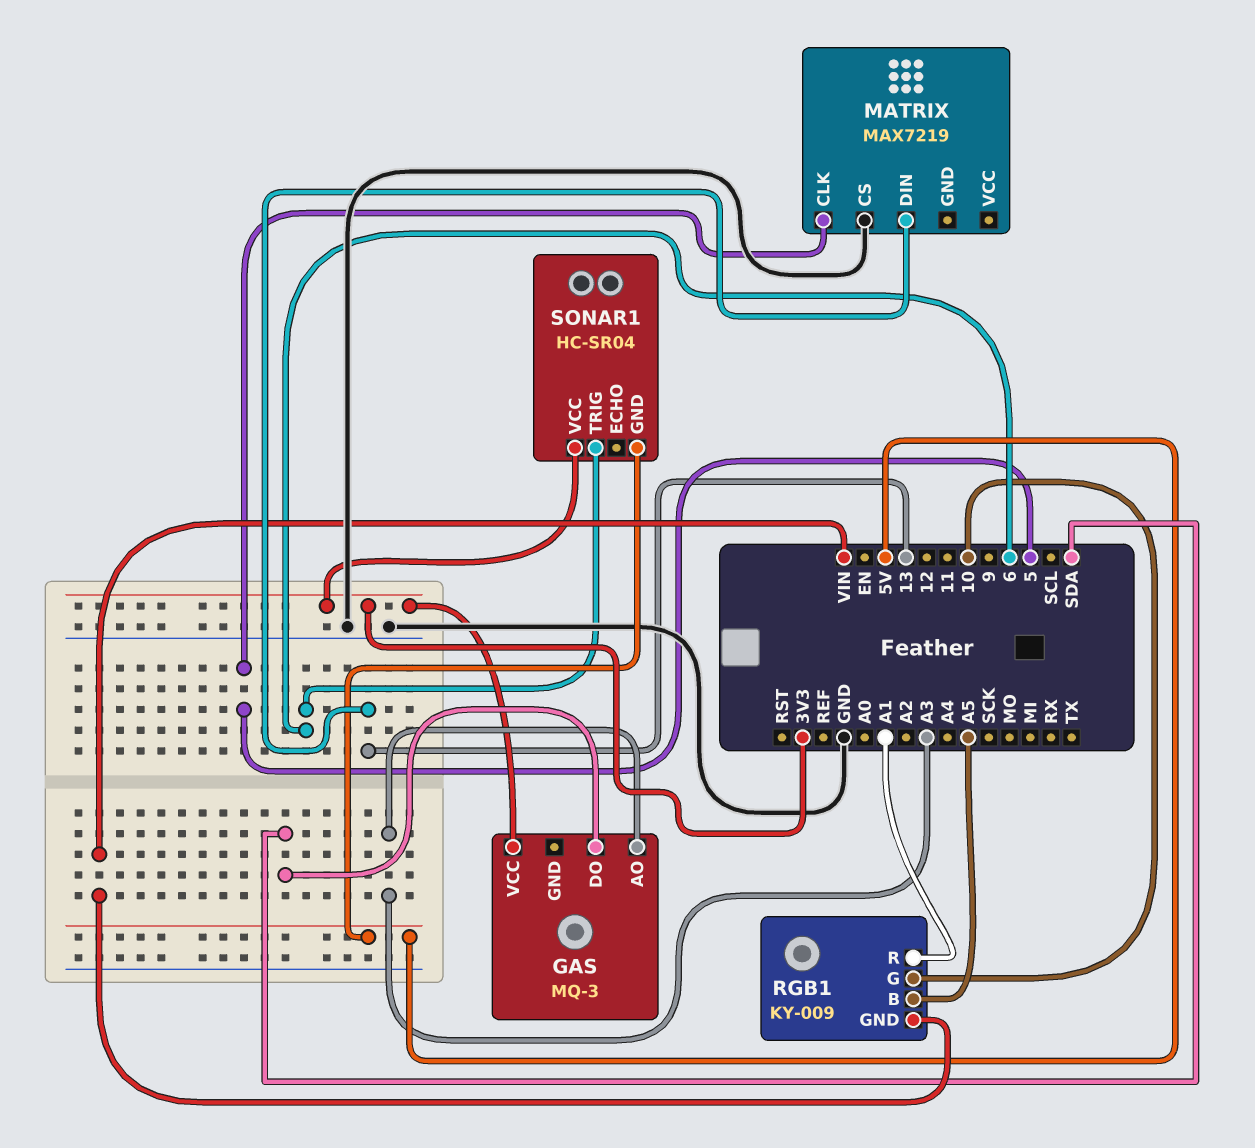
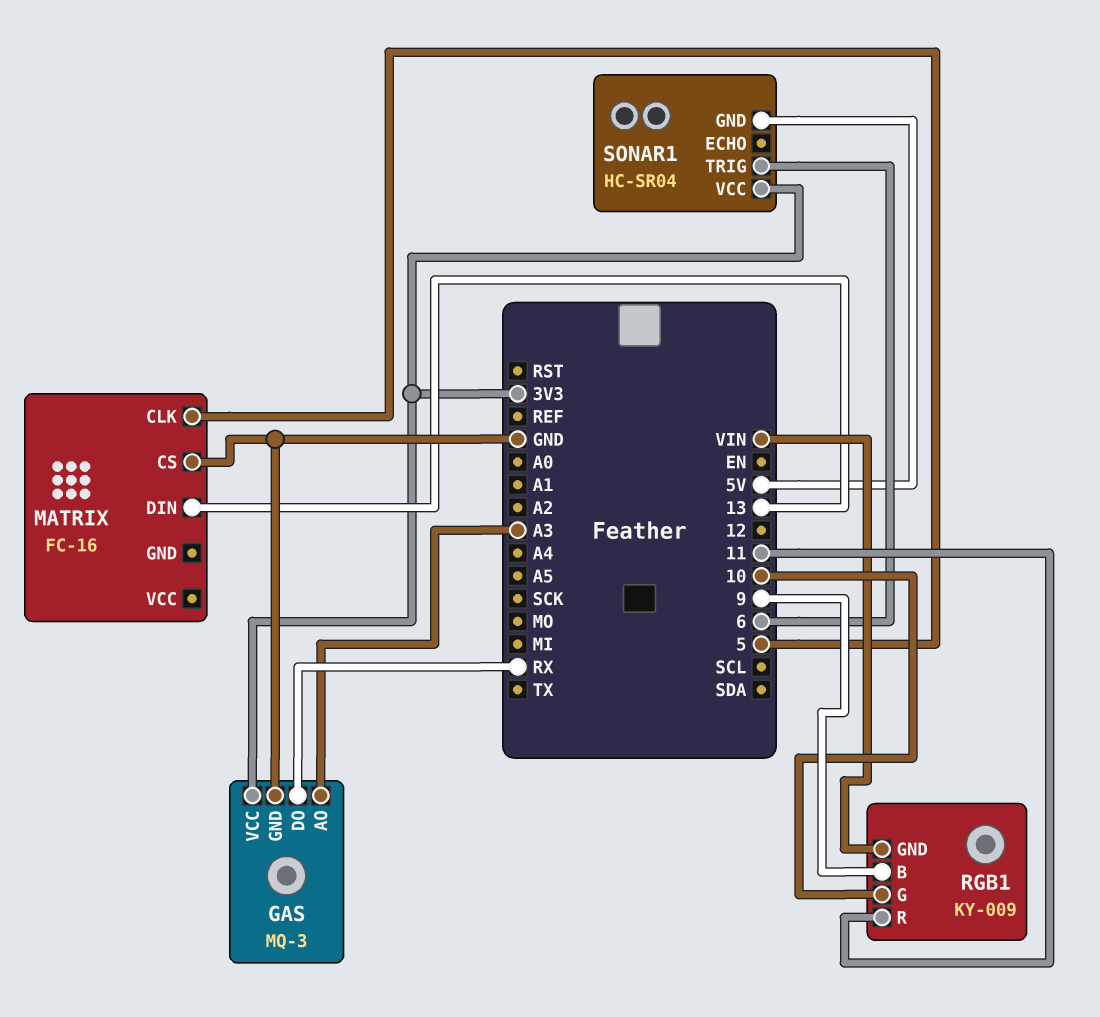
GAS pin DO: SDA -> RX
GAS pin GND: none -> GND
MATRIX: MAX7219 -> FC-16
RGB1 pin B: A5 -> 9
RGB1 pin R: A1 -> 11

